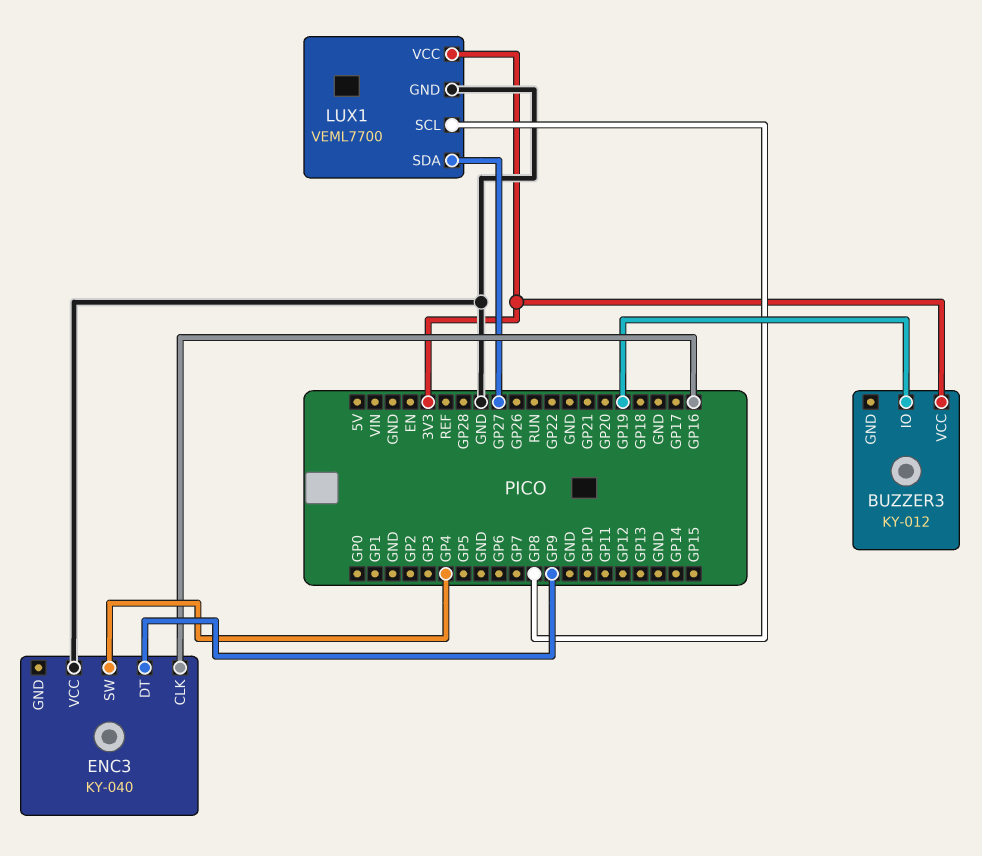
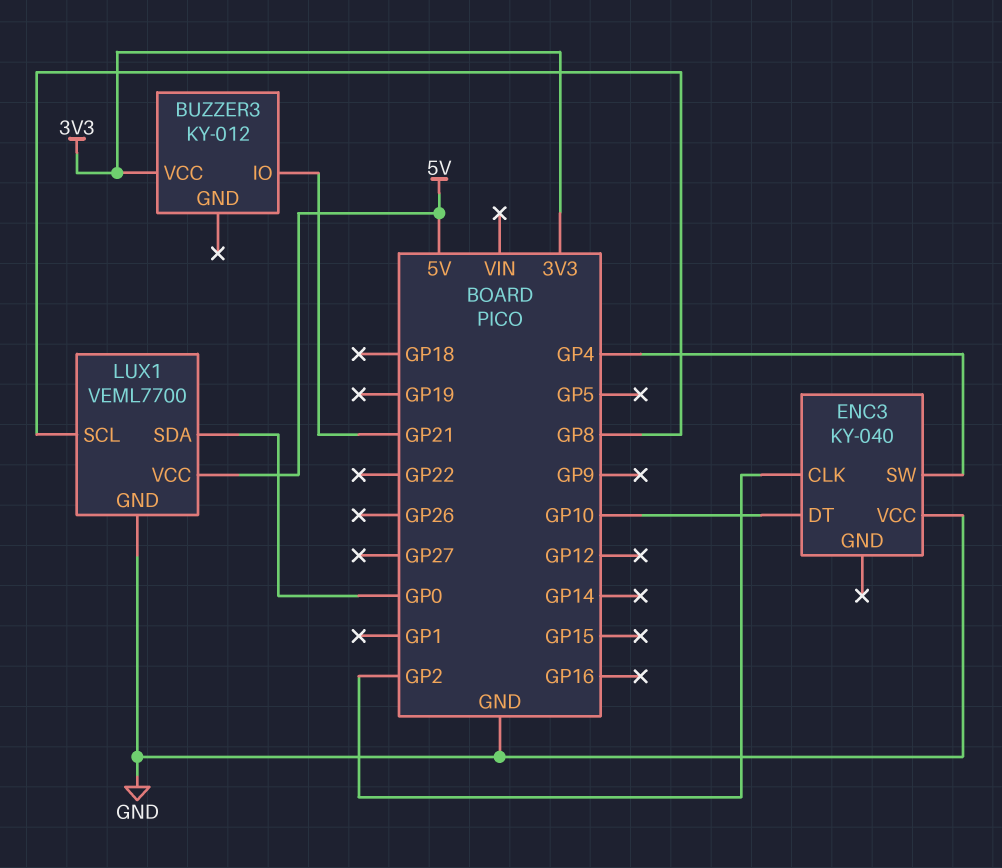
BUZZER3 pin IO: GP19 -> GP21
ENC3 pin CLK: GP16 -> GP2
ENC3 pin DT: GP9 -> GP10
LUX1 pin SDA: GP27 -> GP0
LUX1 pin VCC: 3V3 -> 5V

